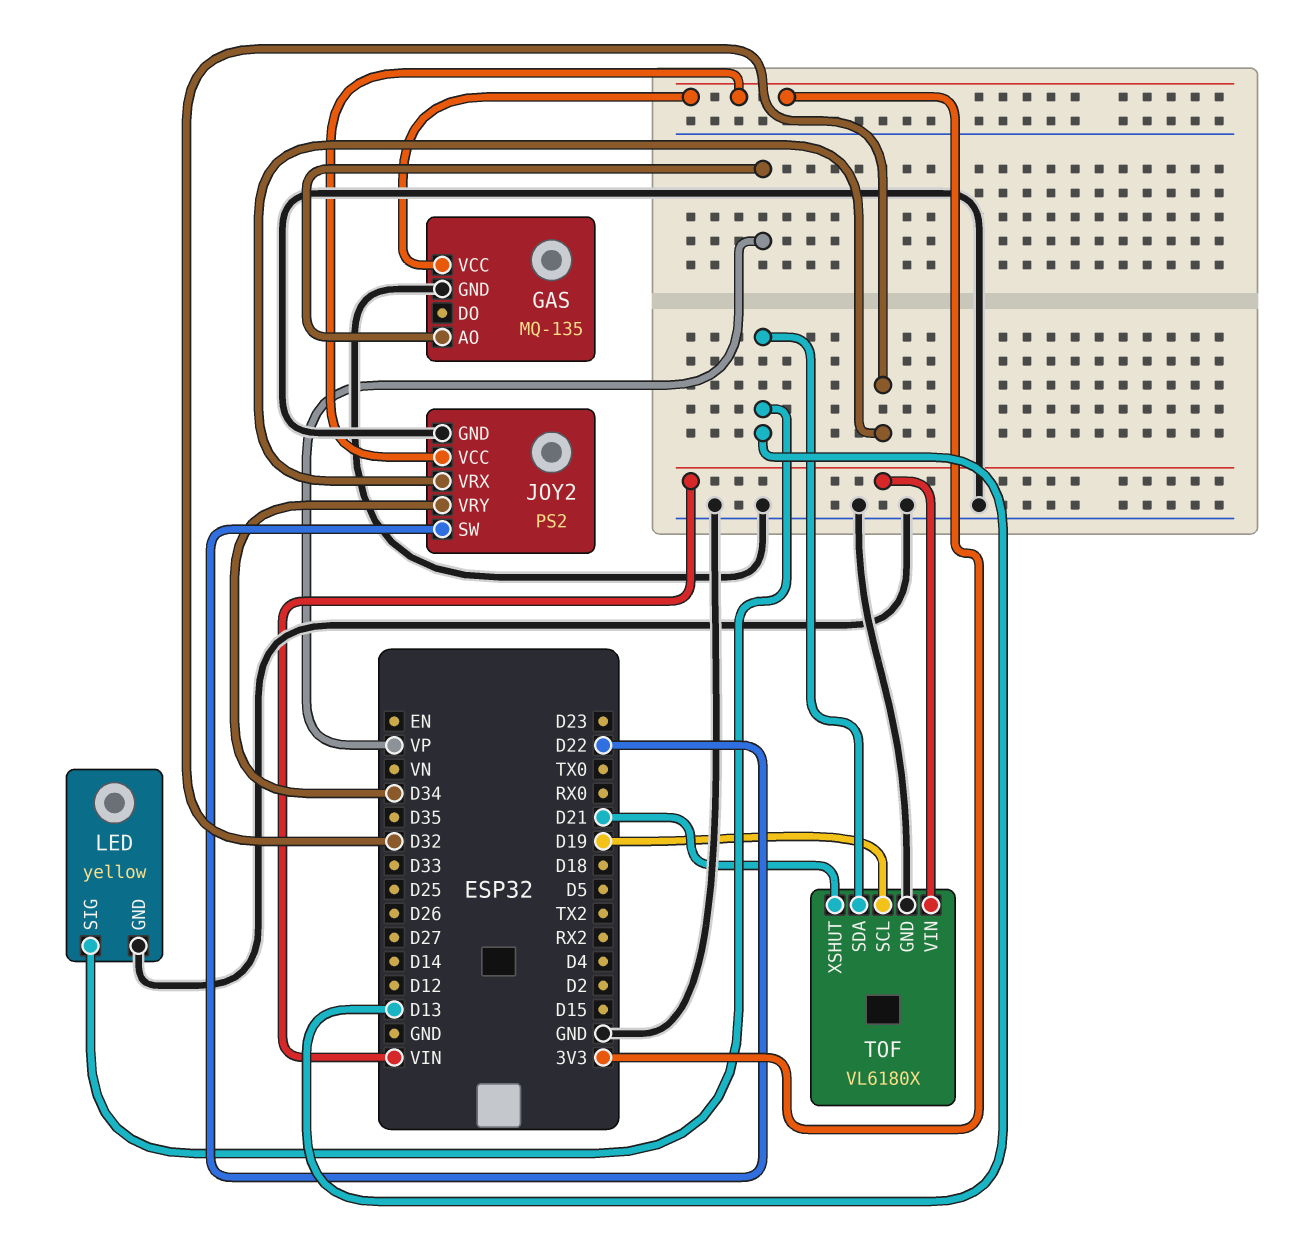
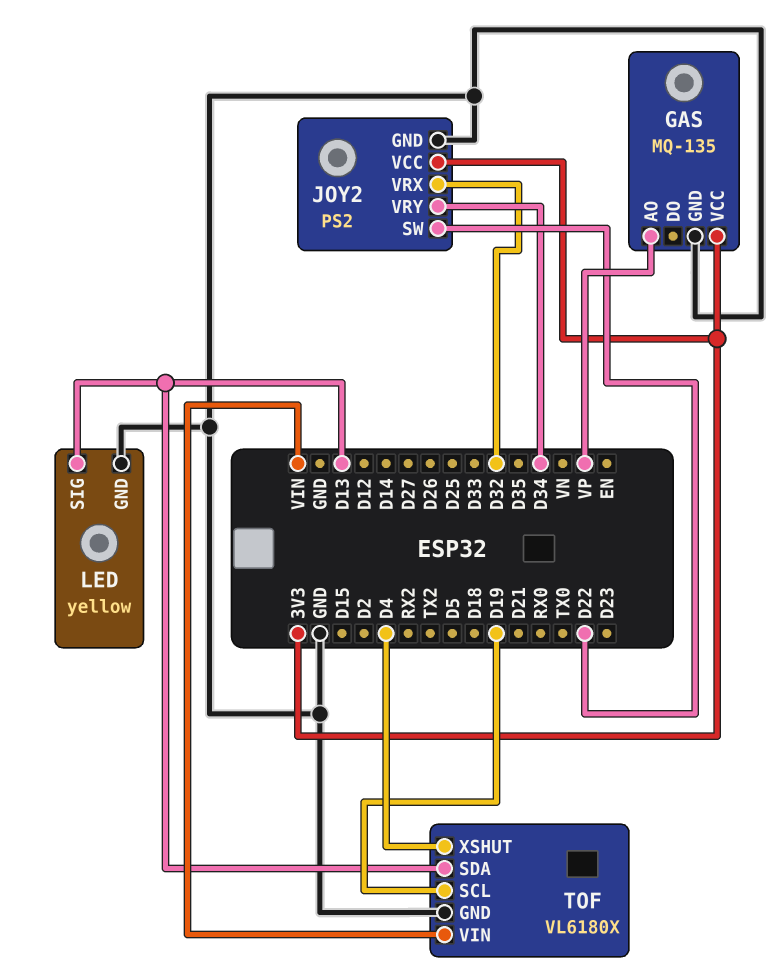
TOF pin XSHUT: D21 -> D4

